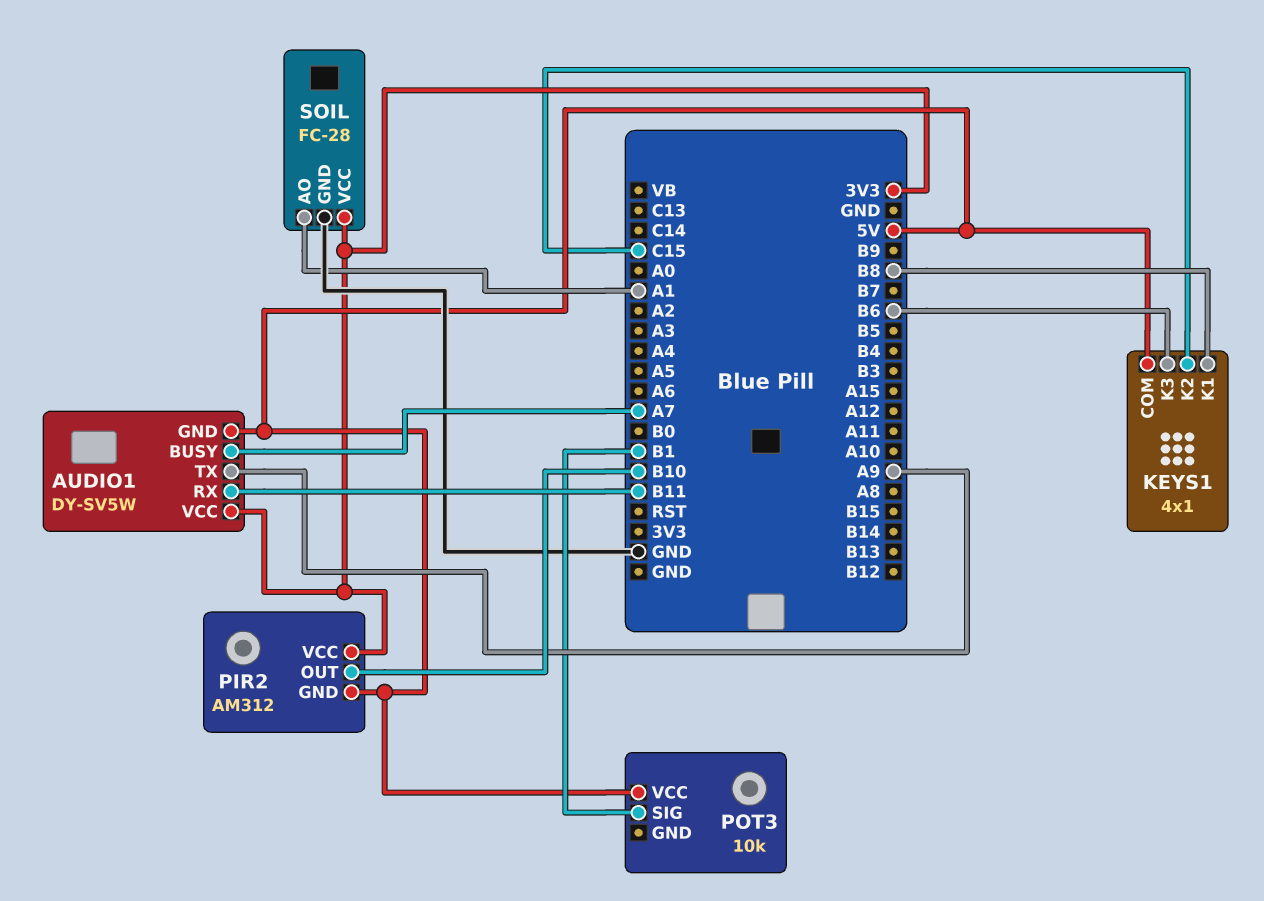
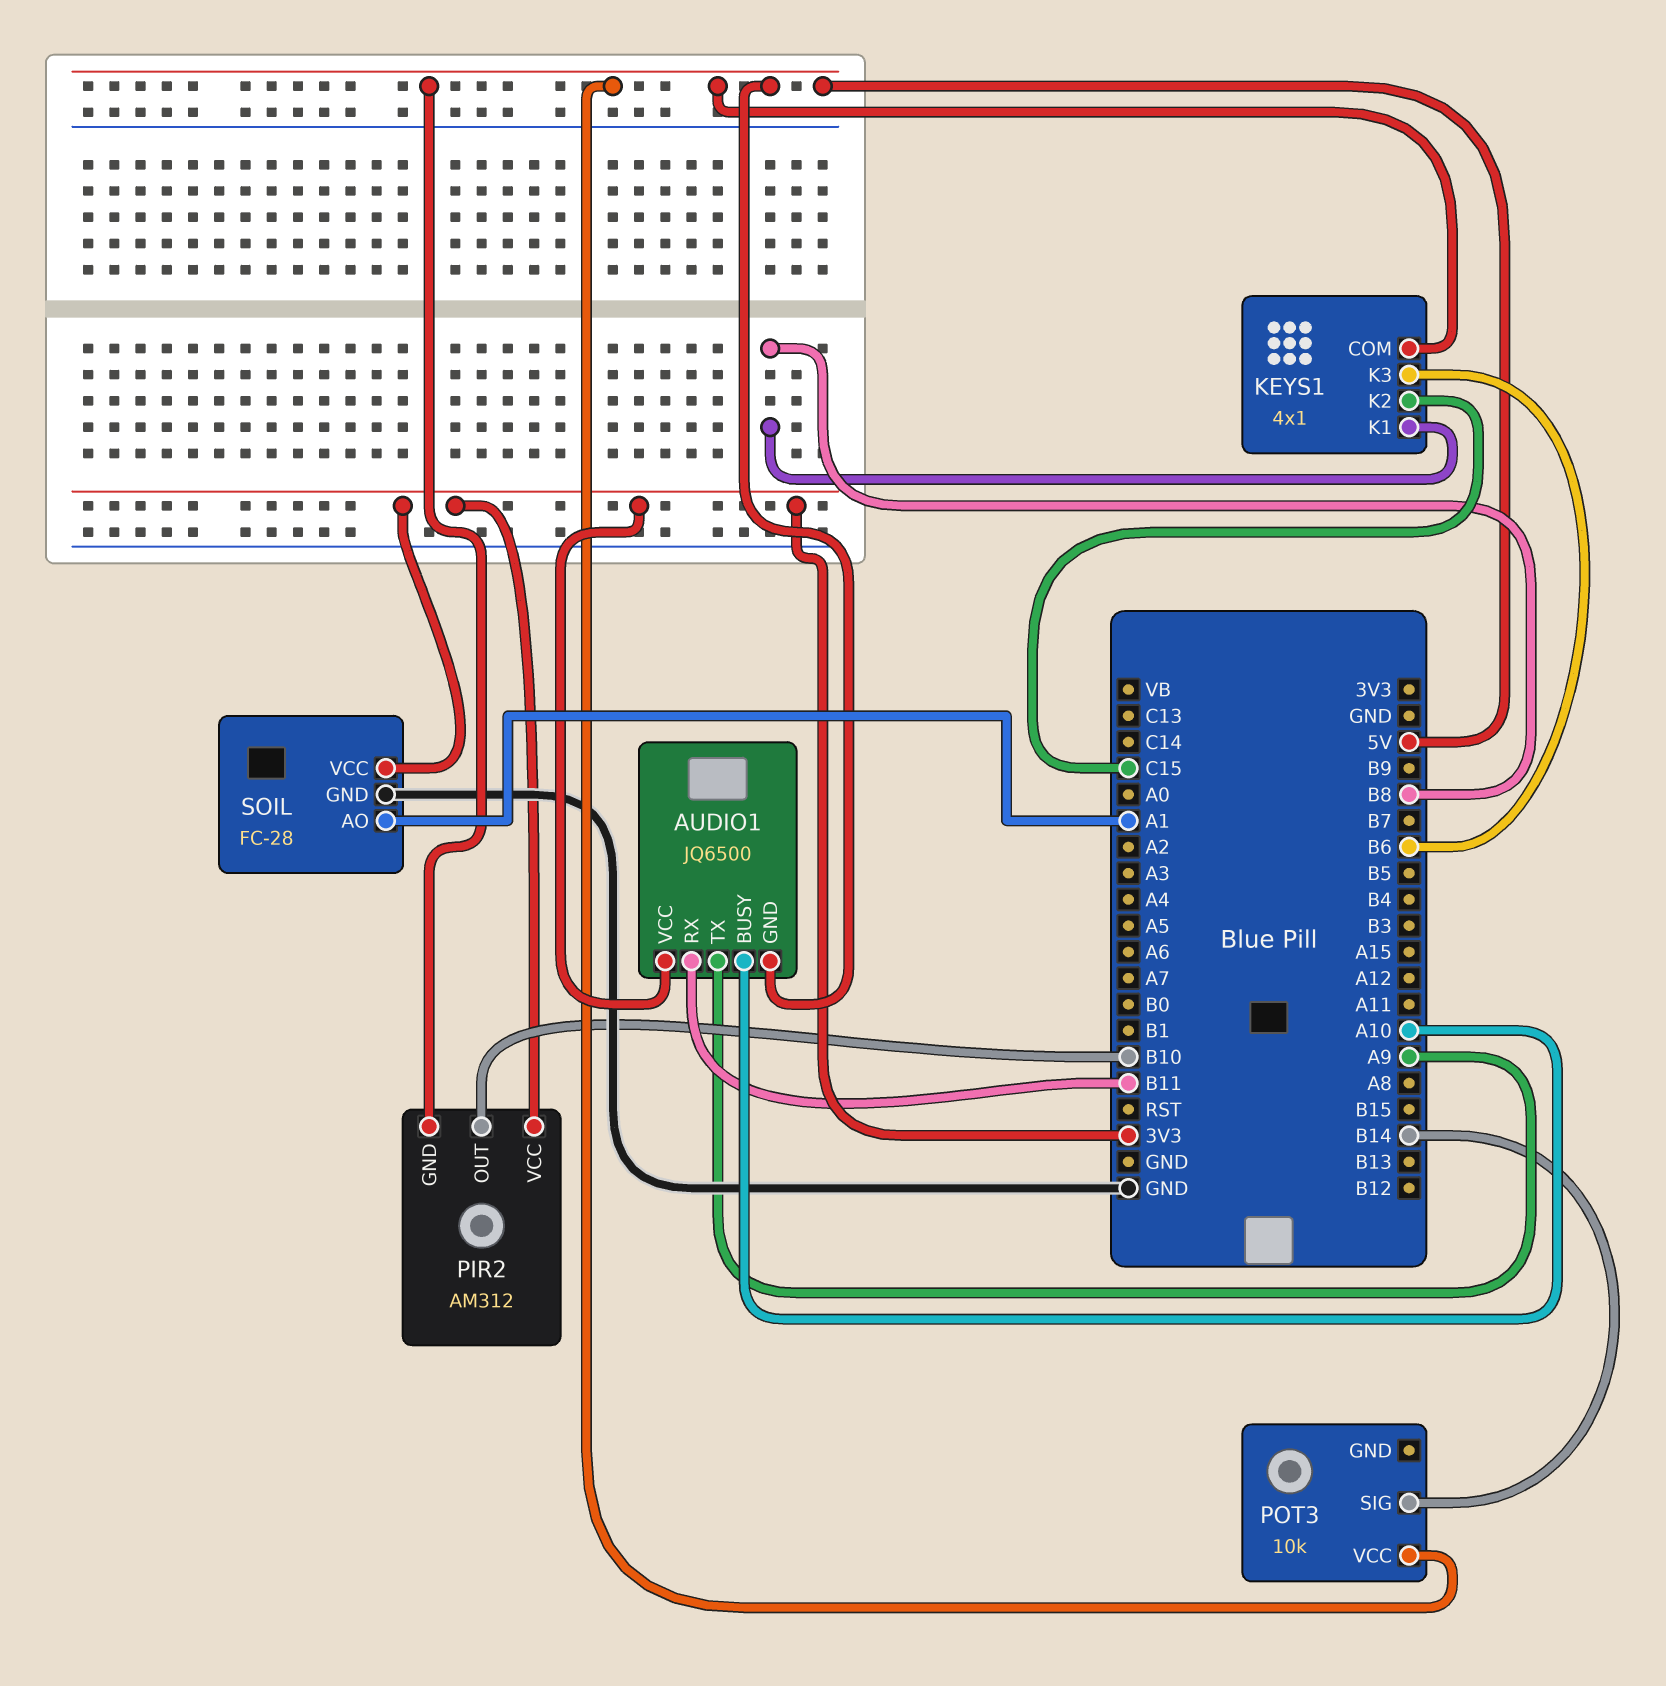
AUDIO1: DY-SV5W -> JQ6500
AUDIO1 pin BUSY: A7 -> A10
POT3 pin SIG: B1 -> B14

